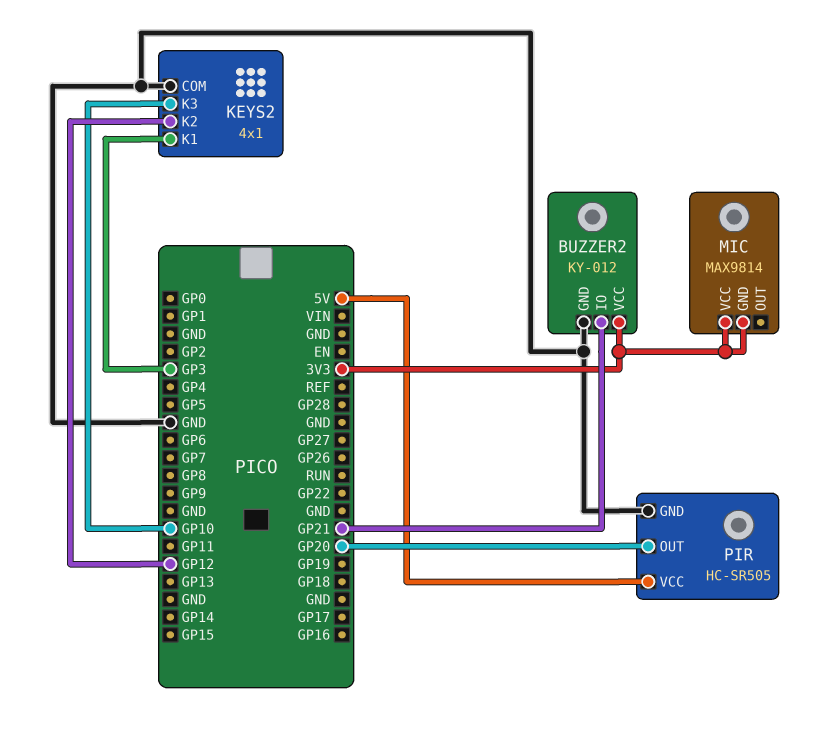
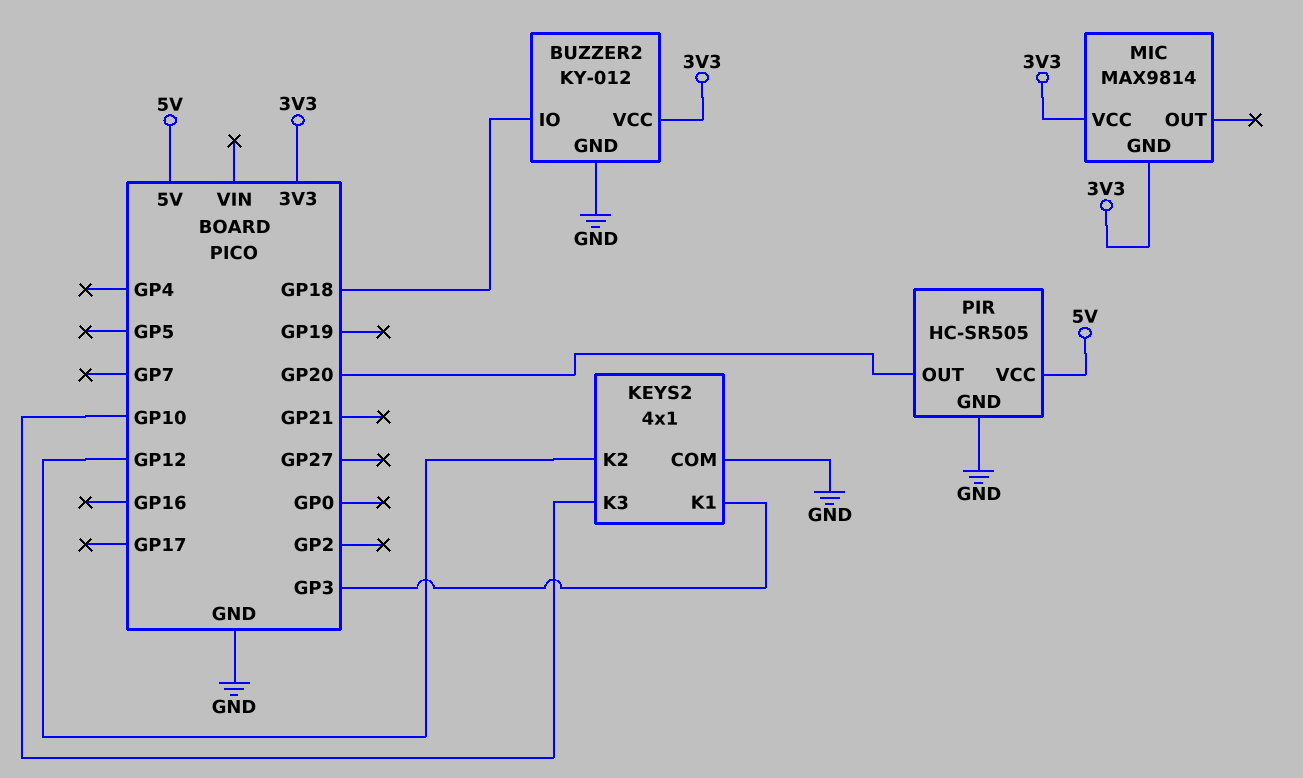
BUZZER2 pin IO: GP21 -> GP18

